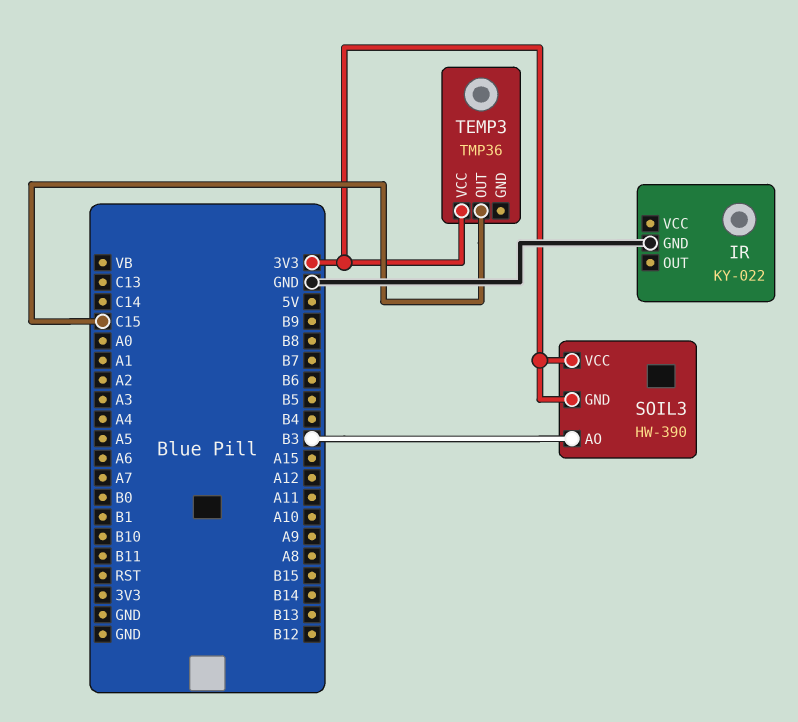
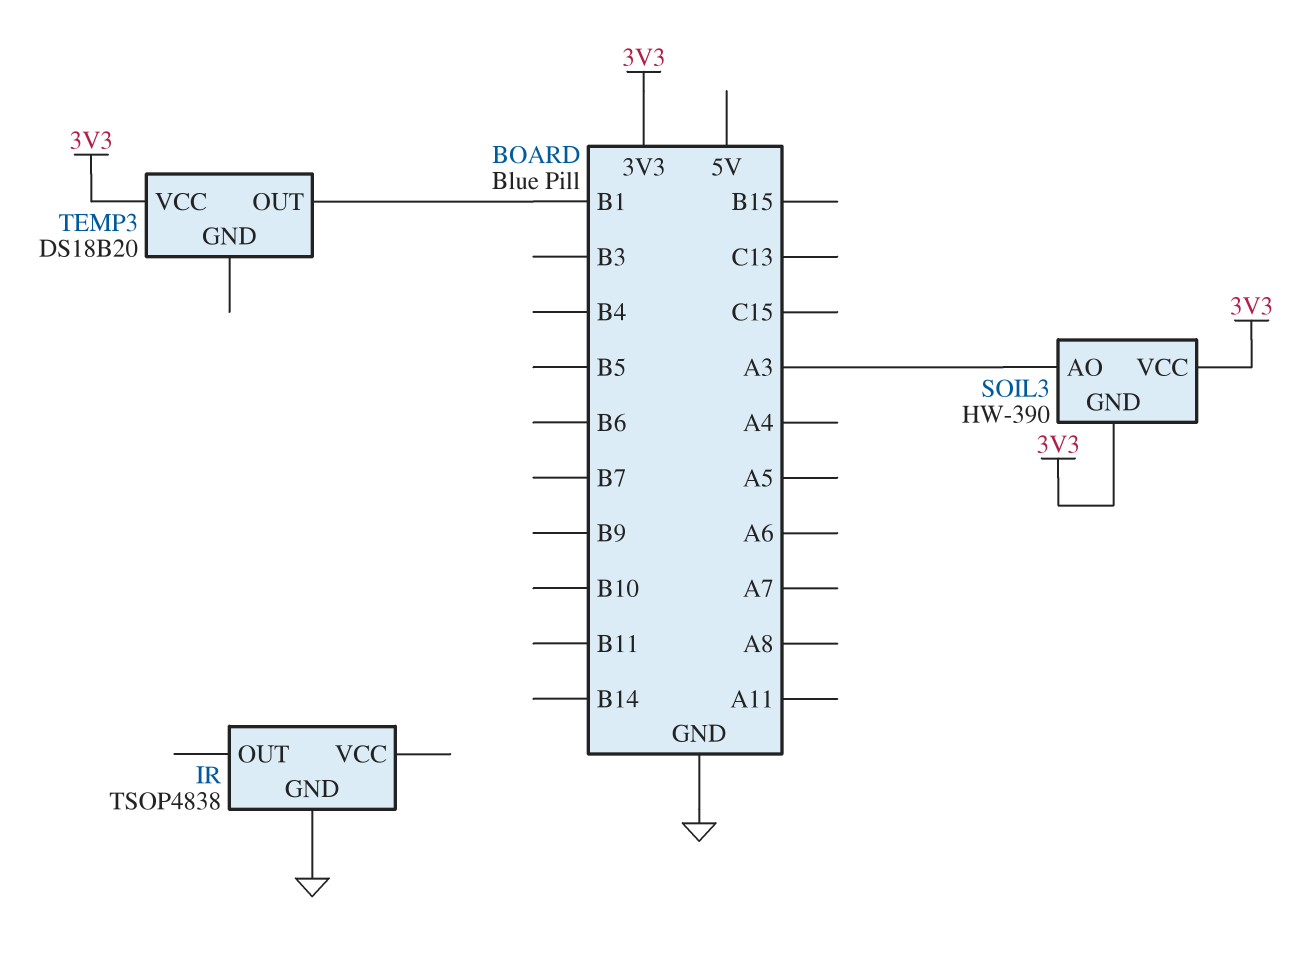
IR: KY-022 -> TSOP4838
SOIL3 pin AO: B3 -> A3
TEMP3: TMP36 -> DS18B20
TEMP3 pin OUT: C15 -> B1

